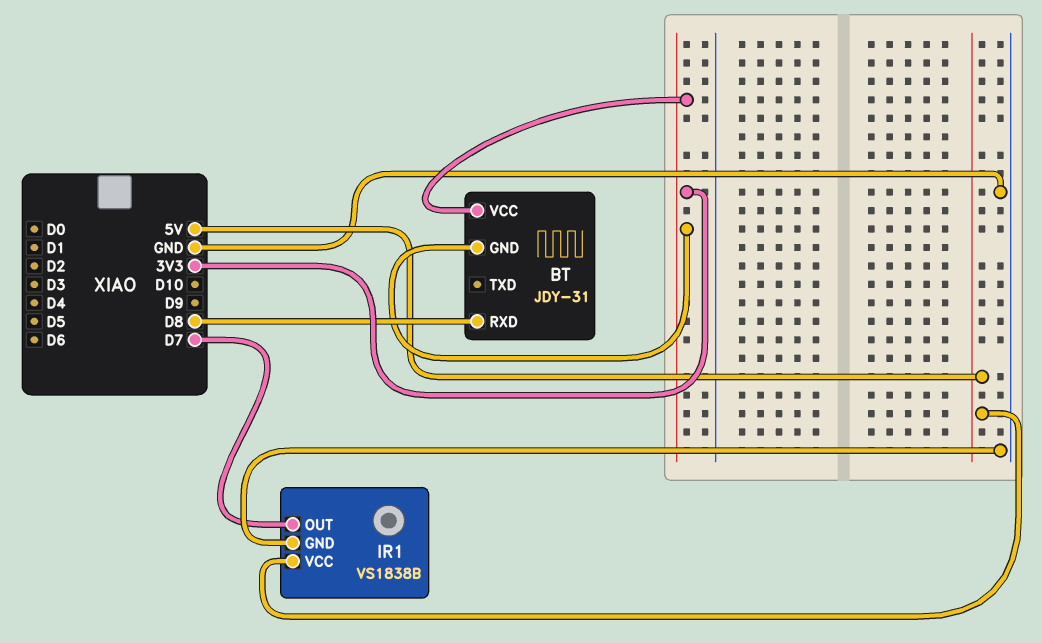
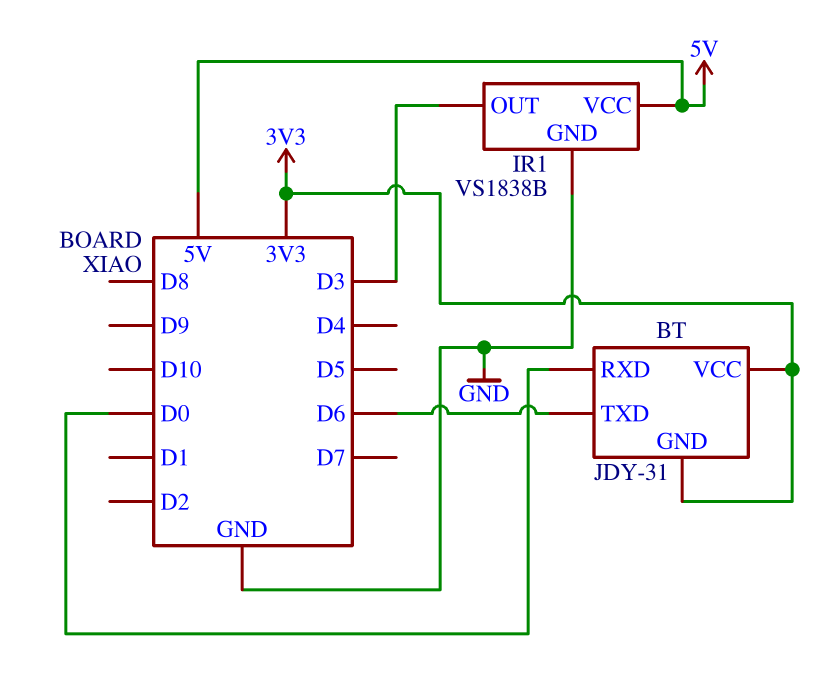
BT pin RXD: D8 -> D0
BT pin TXD: none -> D6
IR1 pin OUT: D7 -> D3

